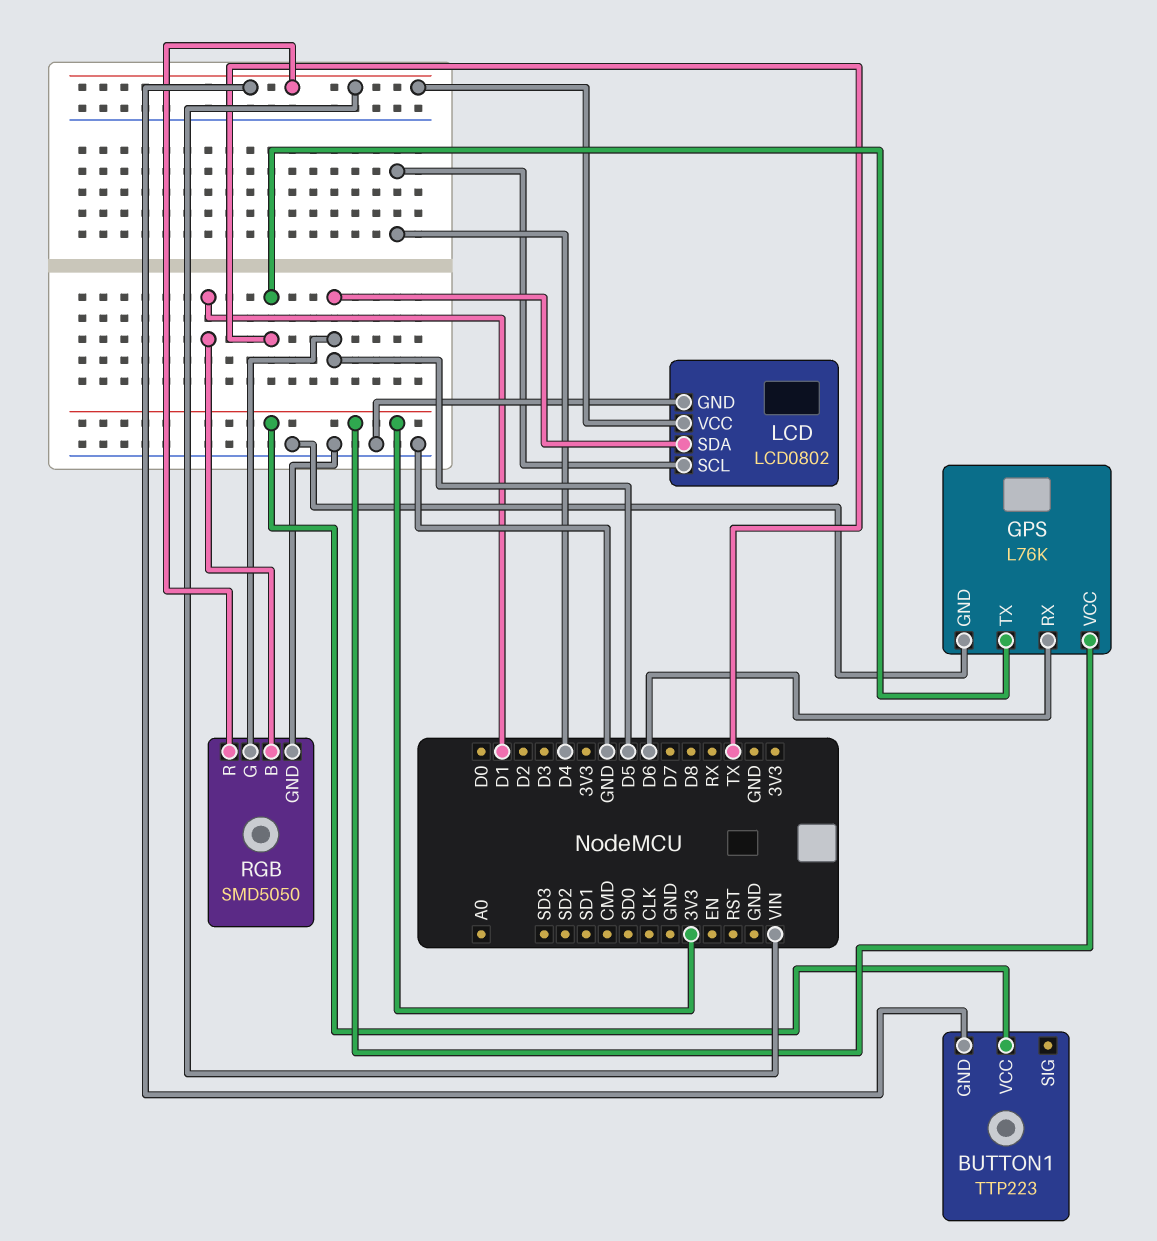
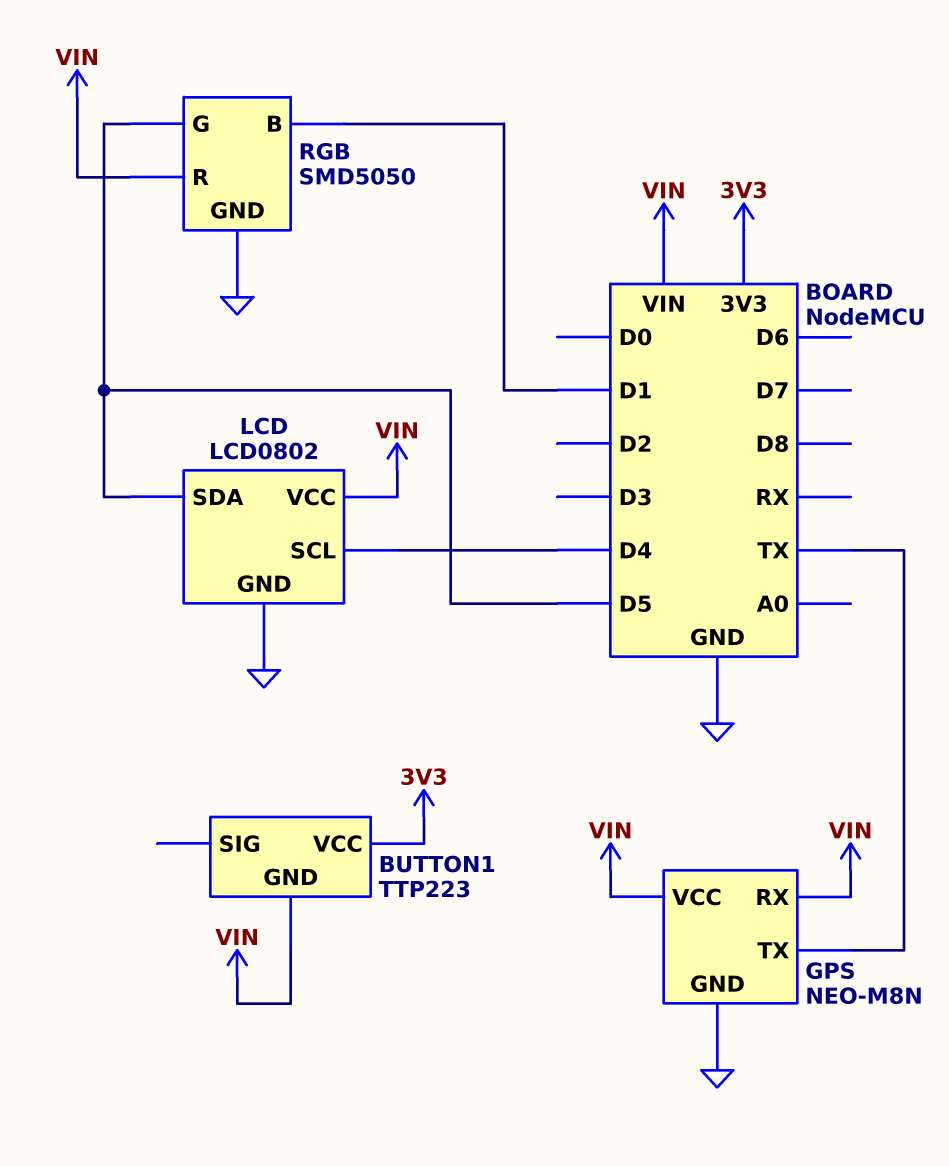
GPS: L76K -> NEO-M8N
GPS pin RX: D6 -> VIN
GPS pin VCC: 3V3 -> VIN

